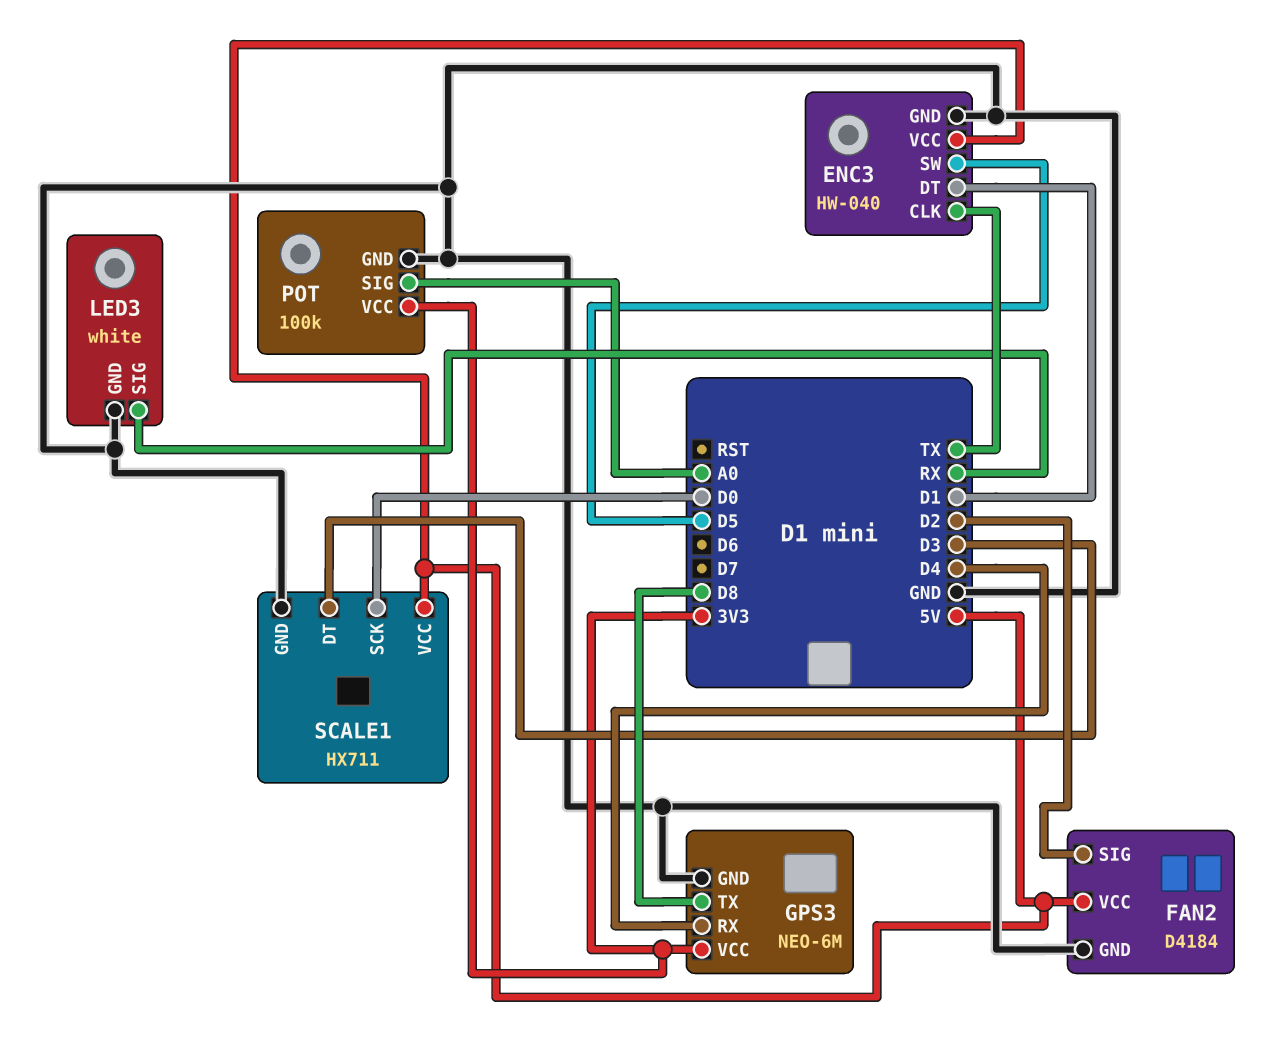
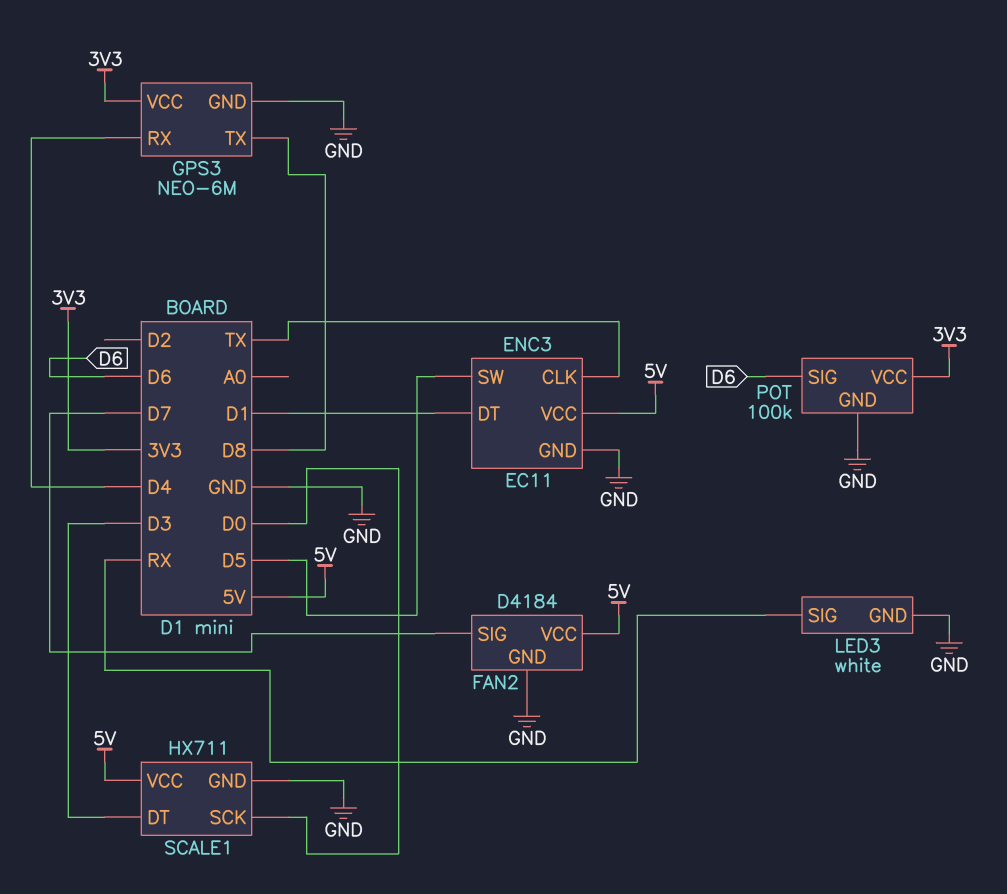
ENC3: HW-040 -> EC11
FAN2 pin SIG: D2 -> D7
POT pin SIG: A0 -> D6

